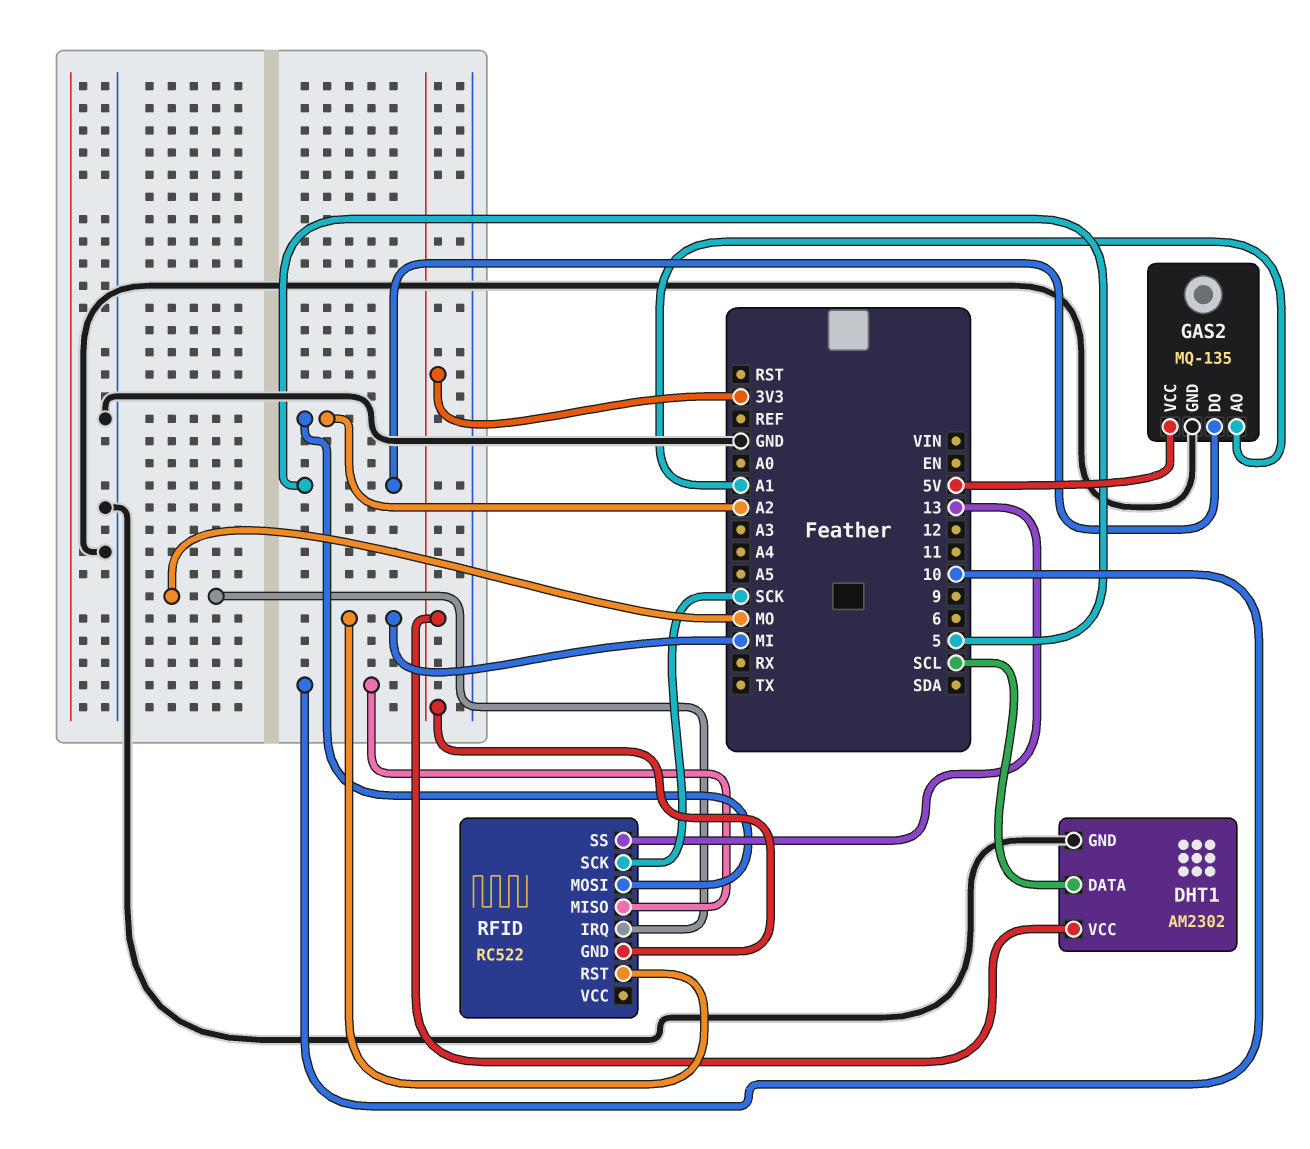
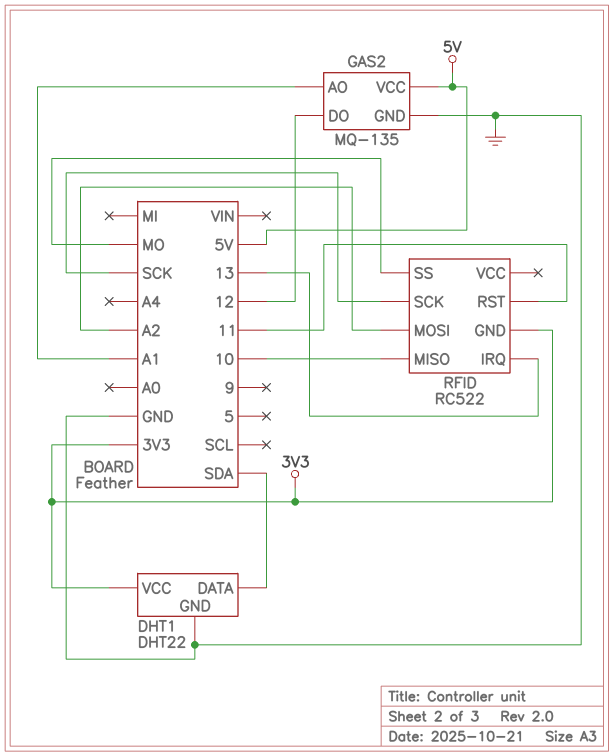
DHT1: AM2302 -> DHT22
DHT1 pin DATA: SCL -> SDA
GAS2 pin DO: 5 -> 12
RFID pin IRQ: MO -> 13
RFID pin RST: MI -> 11
RFID pin SS: 13 -> MO

